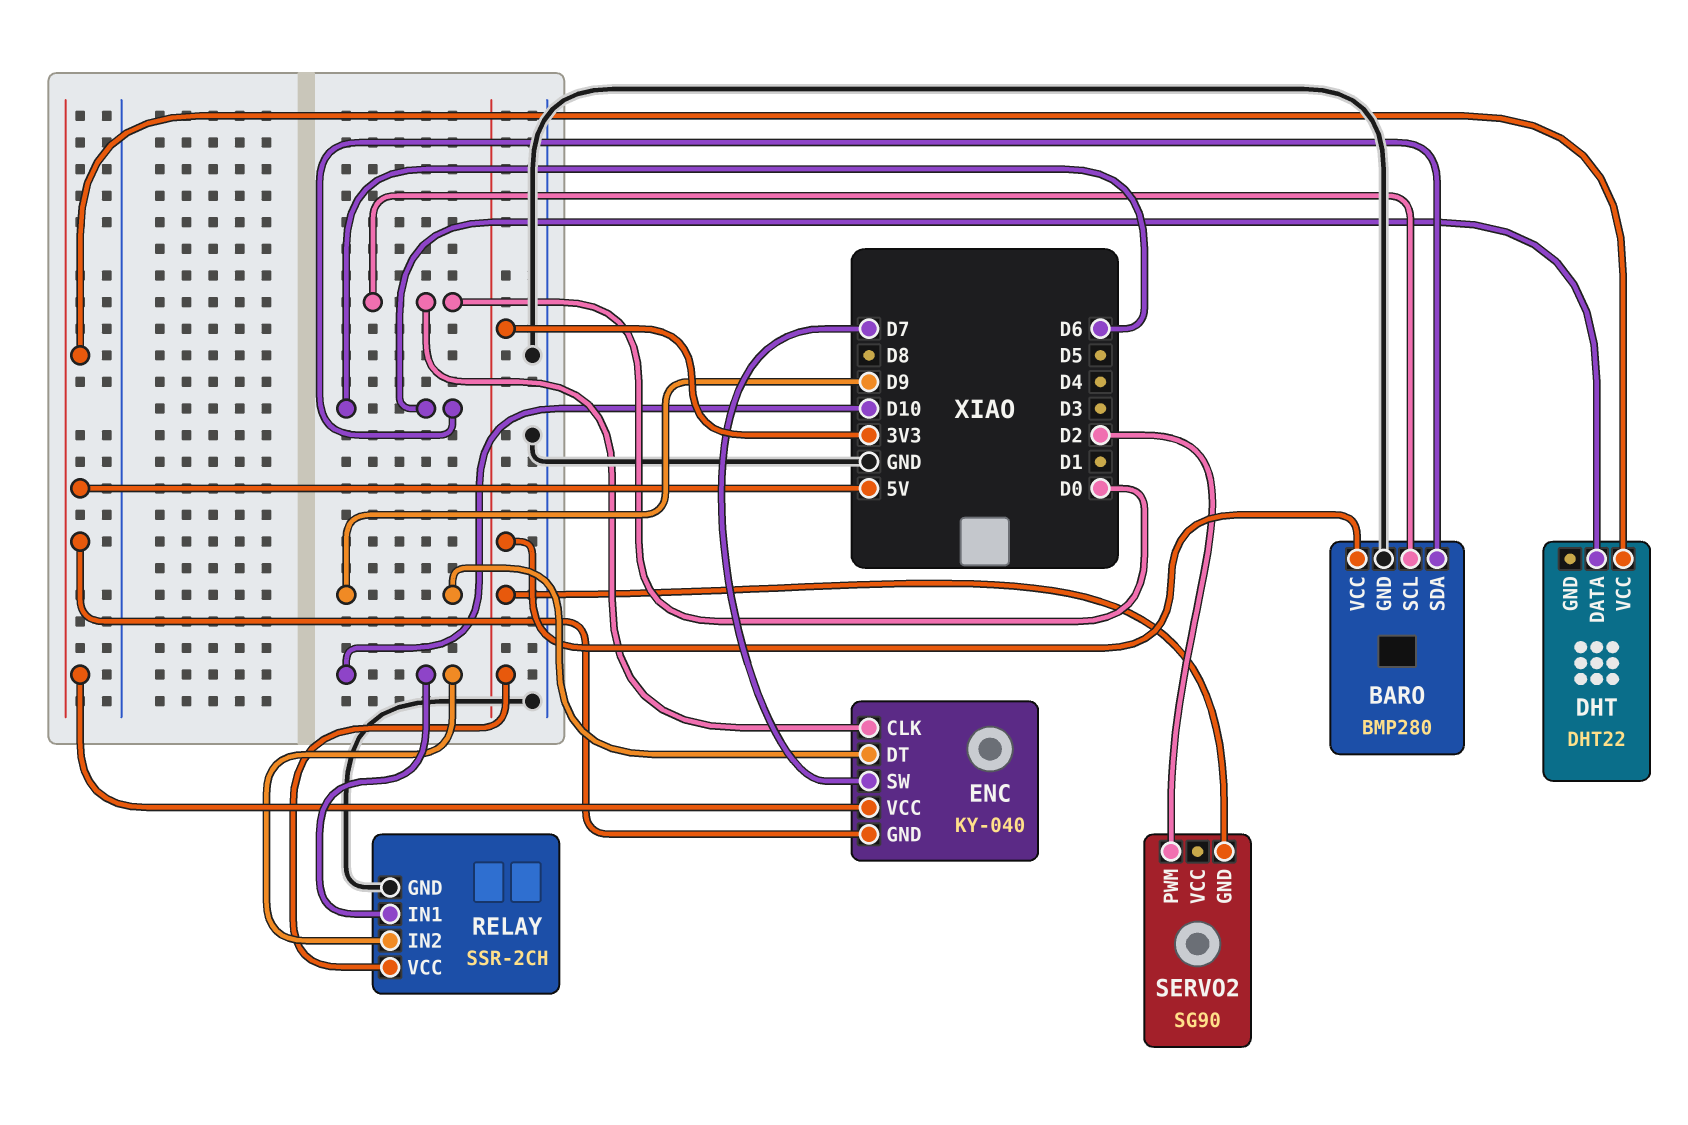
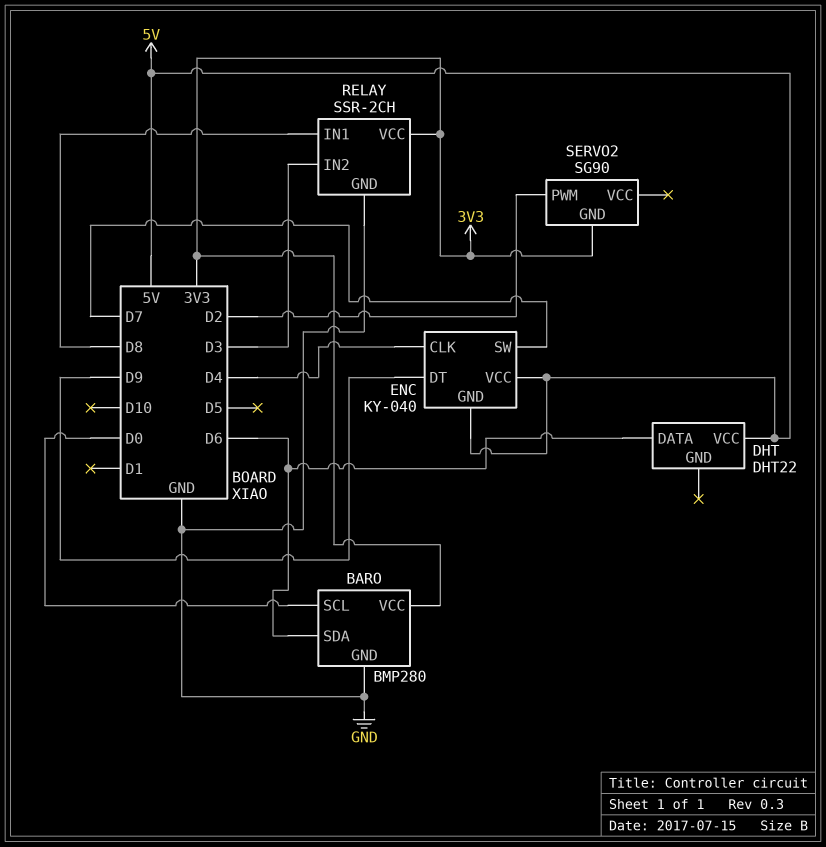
ENC pin CLK: D0 -> D4
RELAY pin IN1: D10 -> D8
RELAY pin IN2: D10 -> D3

